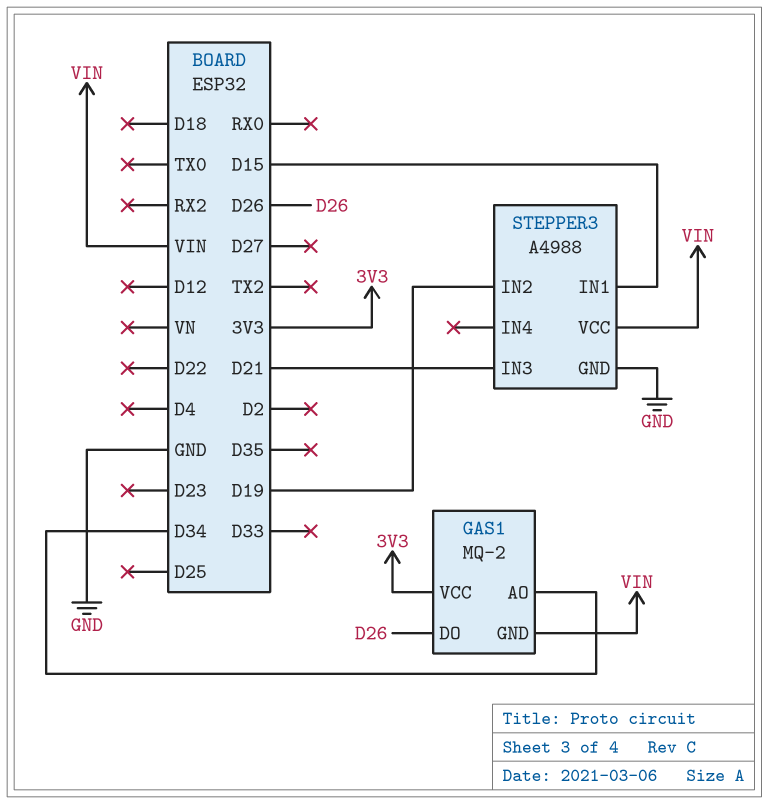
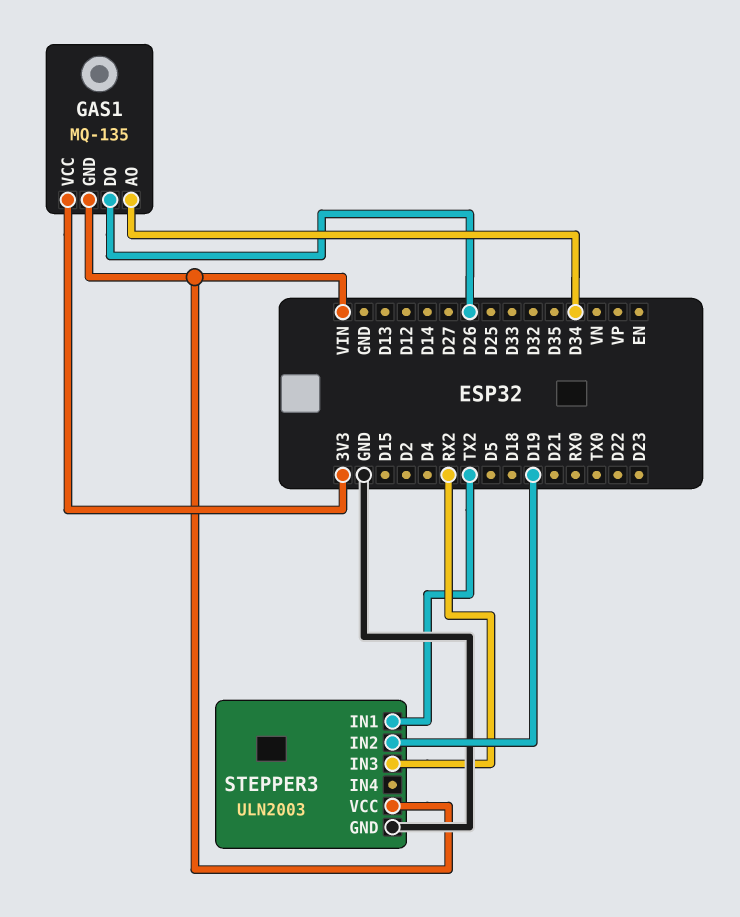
GAS1: MQ-2 -> MQ-135
STEPPER3: A4988 -> ULN2003
STEPPER3 pin IN1: D15 -> TX2
STEPPER3 pin IN3: D21 -> RX2

